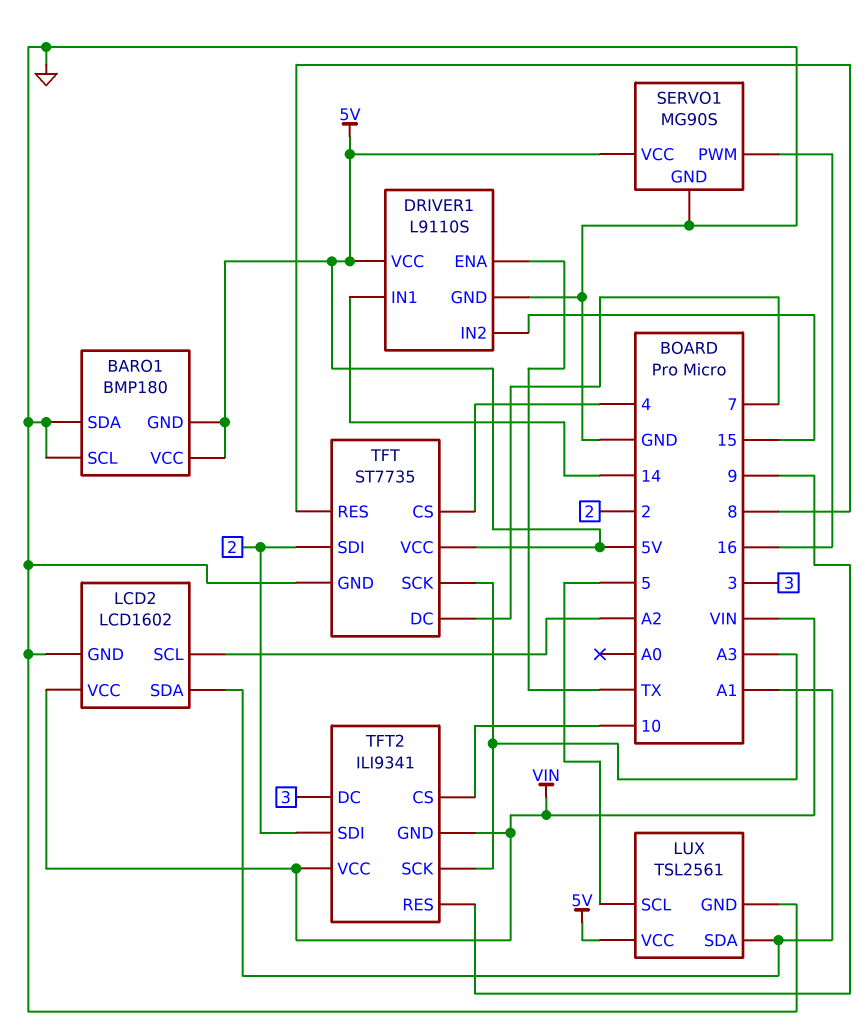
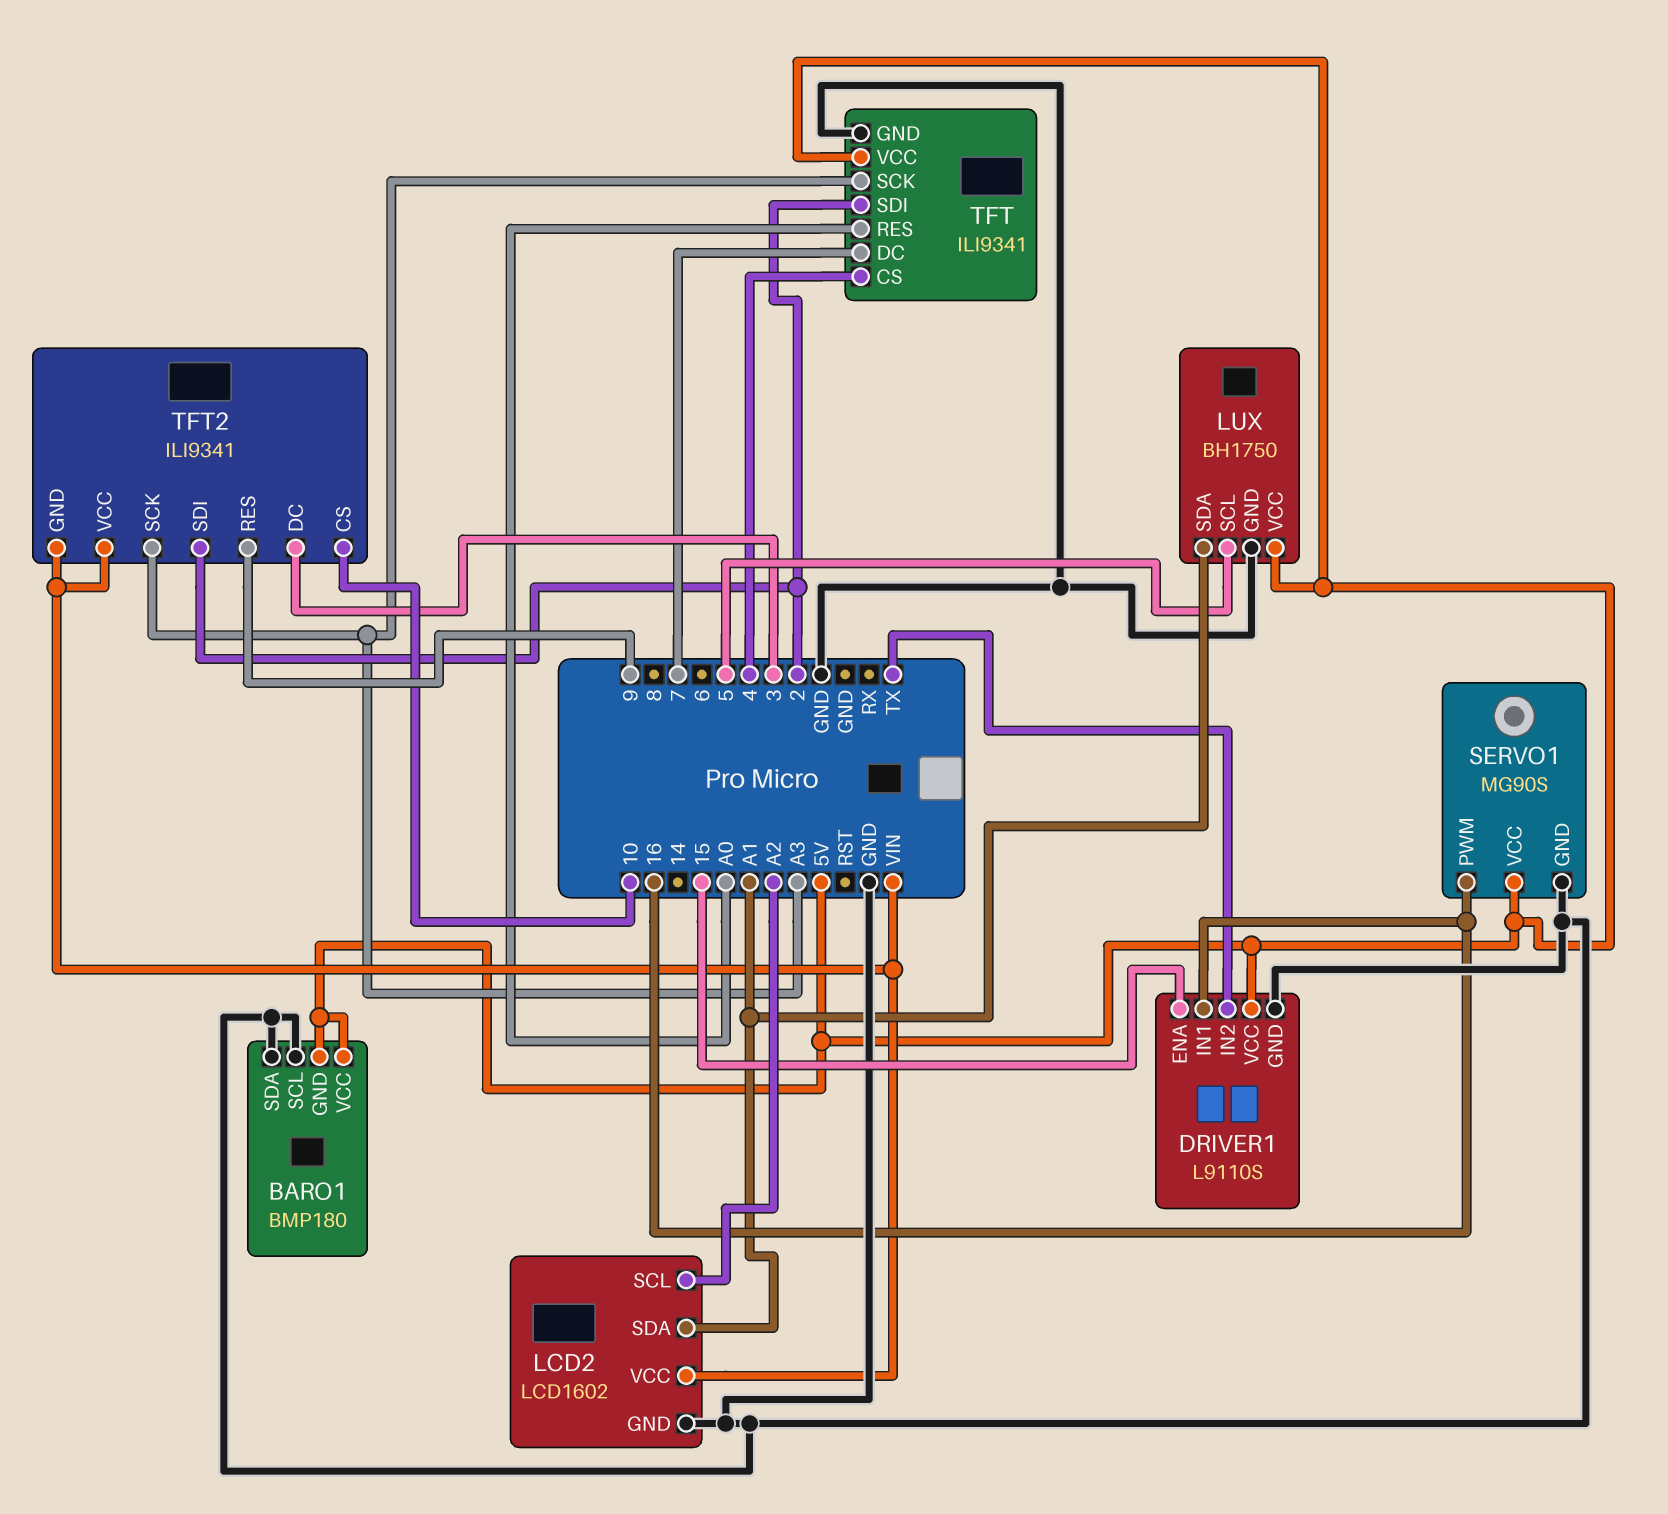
DRIVER1 pin ENA: TX -> 15
DRIVER1 pin IN1: 14 -> 16
DRIVER1 pin IN2: 15 -> TX
LUX: TSL2561 -> BH1750
TFT: ST7735 -> ILI9341
TFT pin RES: 8 -> A0

